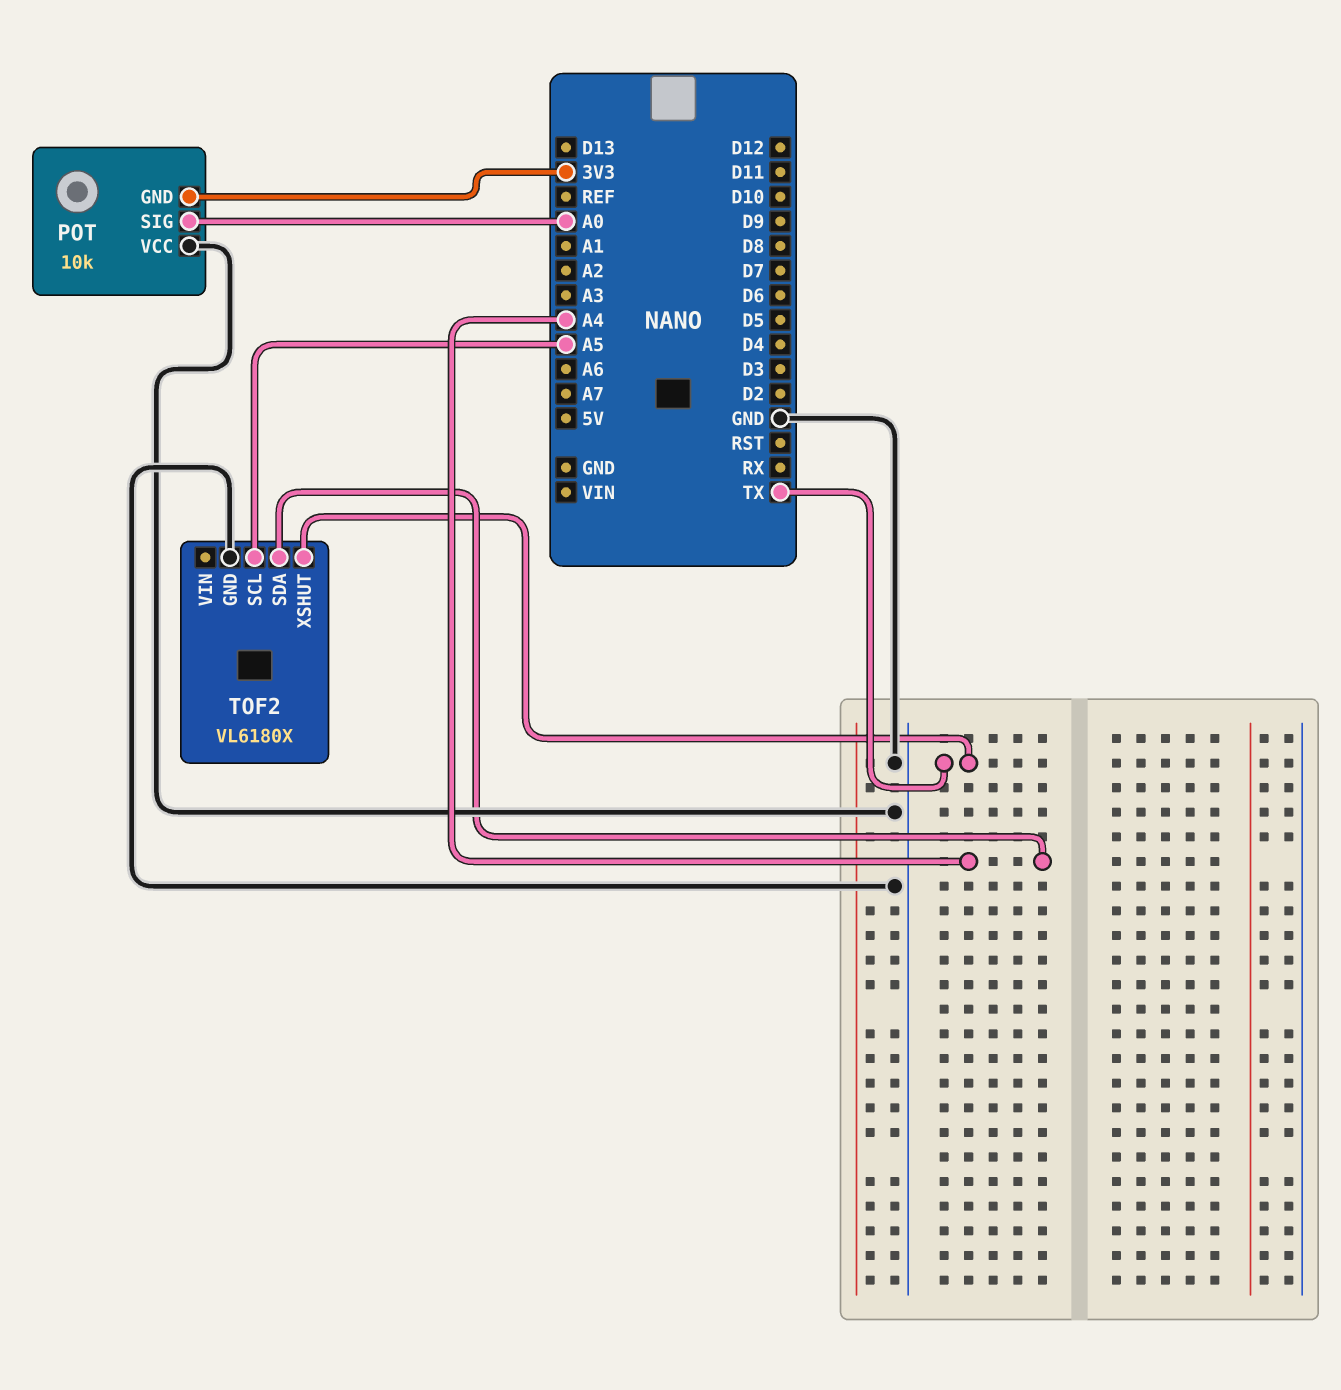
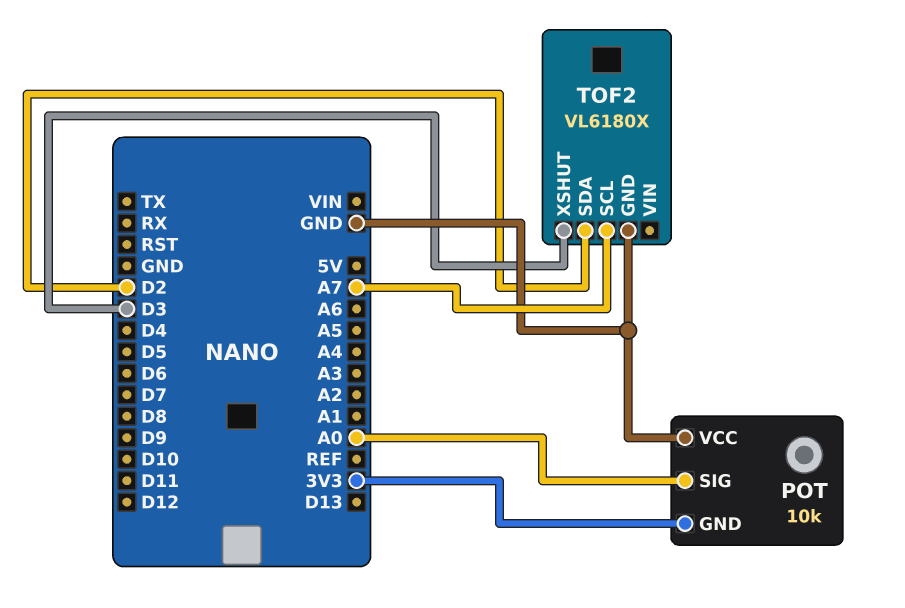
TOF2 pin SCL: A5 -> A7
TOF2 pin SDA: A4 -> D2
TOF2 pin XSHUT: TX -> D3

